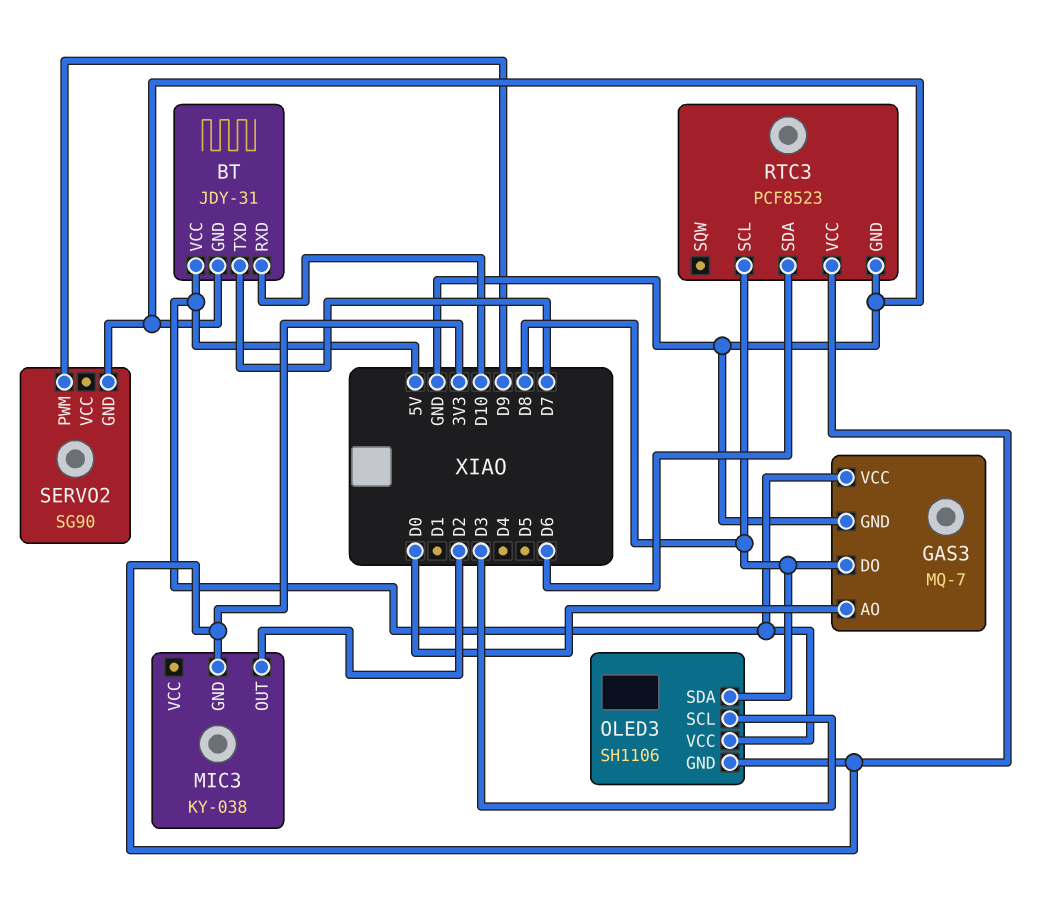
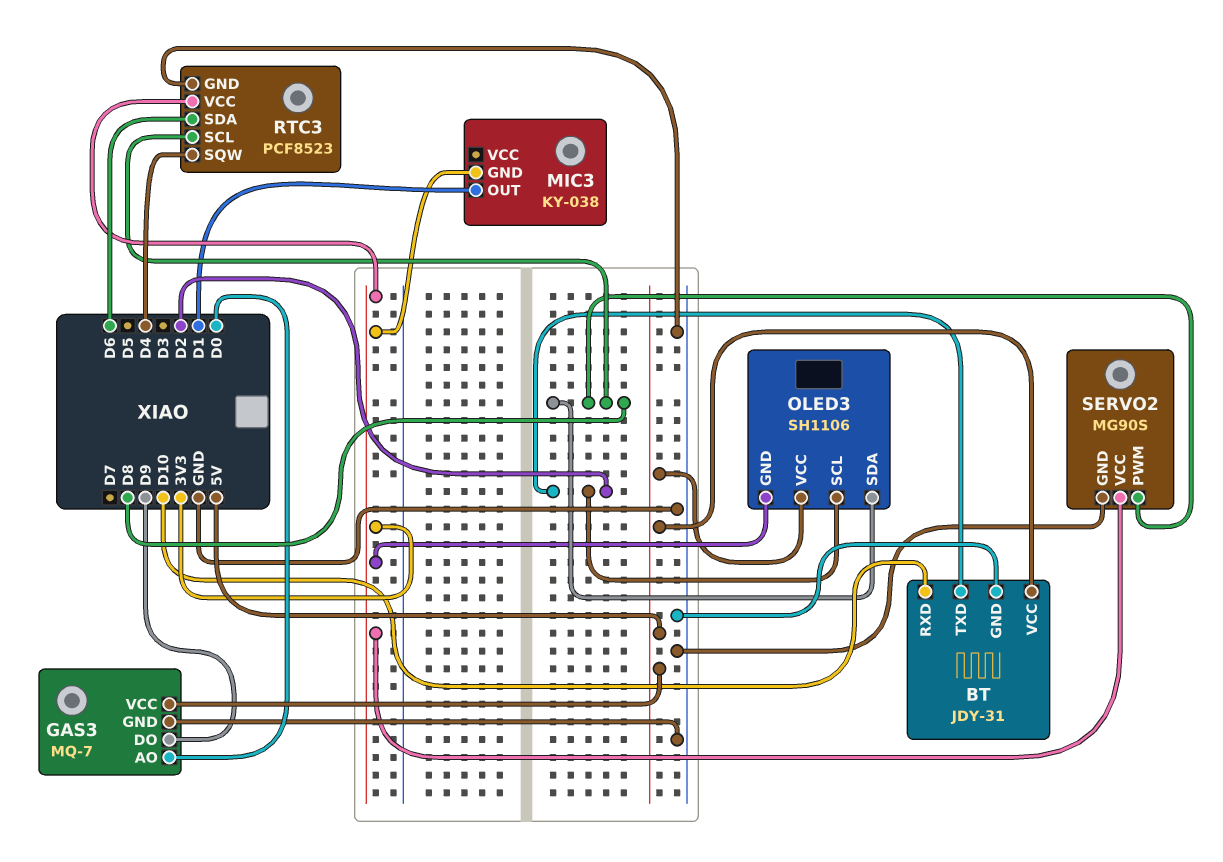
BT pin TXD: D7 -> D2
GAS3 pin DO: D8 -> D9
MIC3 pin OUT: D2 -> D1
OLED3 pin SCL: D3 -> D2
RTC3 pin SQW: none -> D4
SERVO2: SG90 -> MG90S
SERVO2 pin PWM: D9 -> D8
SERVO2 pin VCC: none -> 3V3

